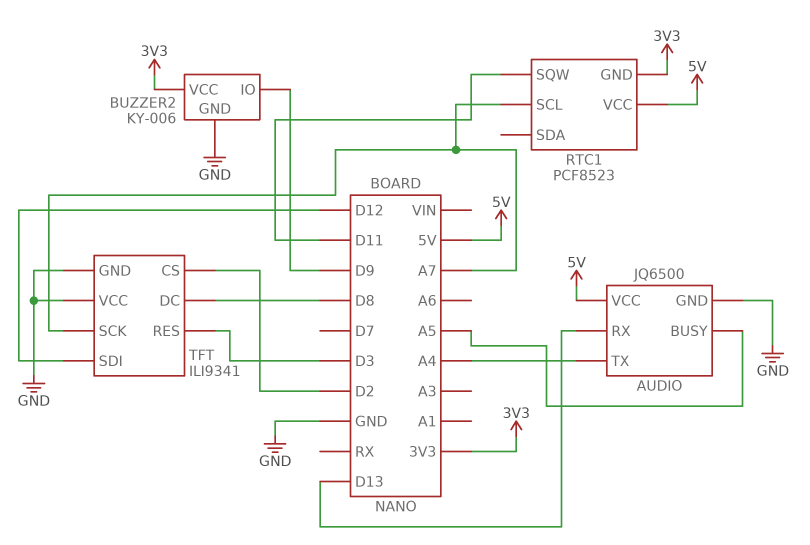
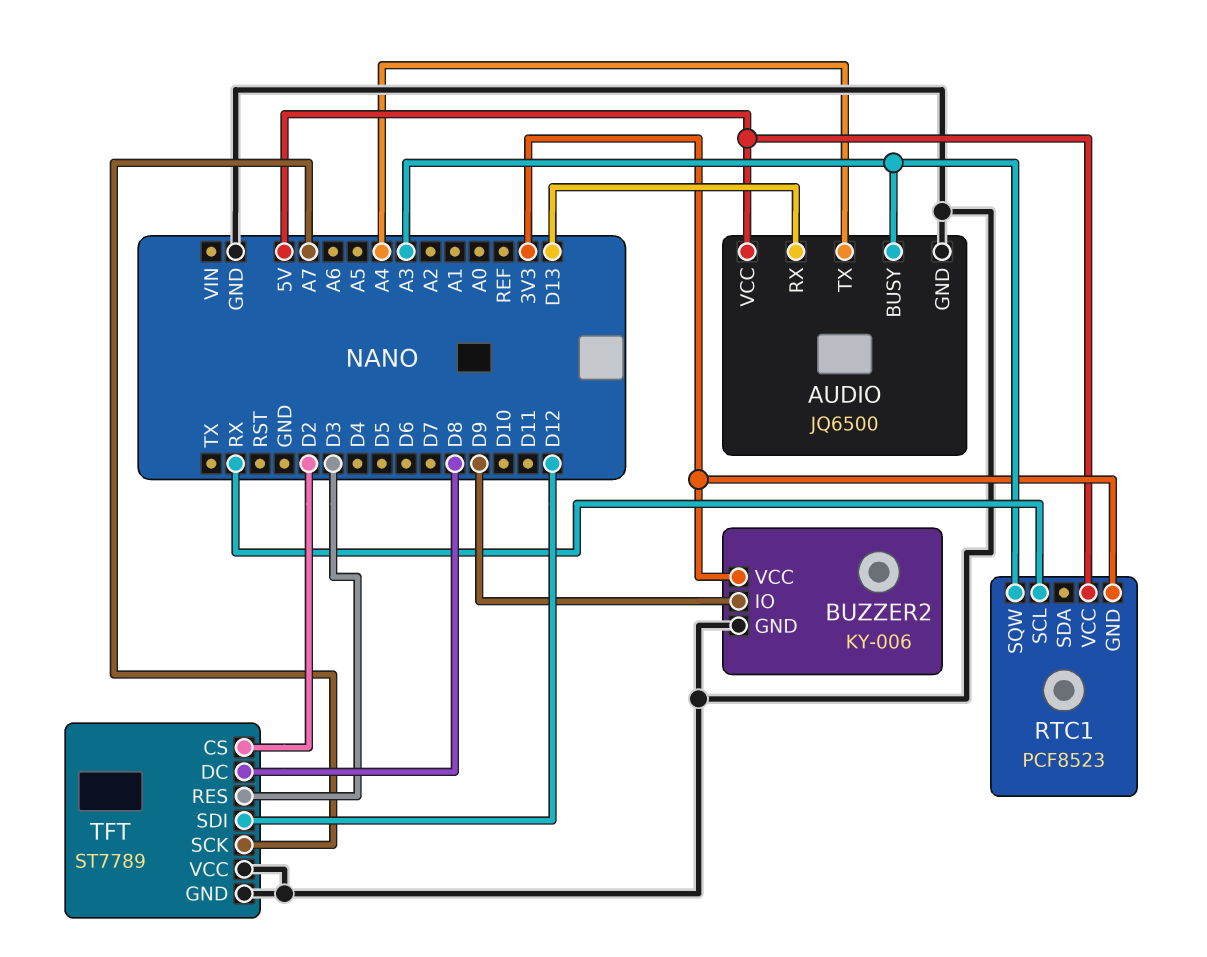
AUDIO pin BUSY: A5 -> A3
RTC1 pin SCL: A7 -> RX
RTC1 pin SQW: D11 -> A3
TFT: ILI9341 -> ST7789

